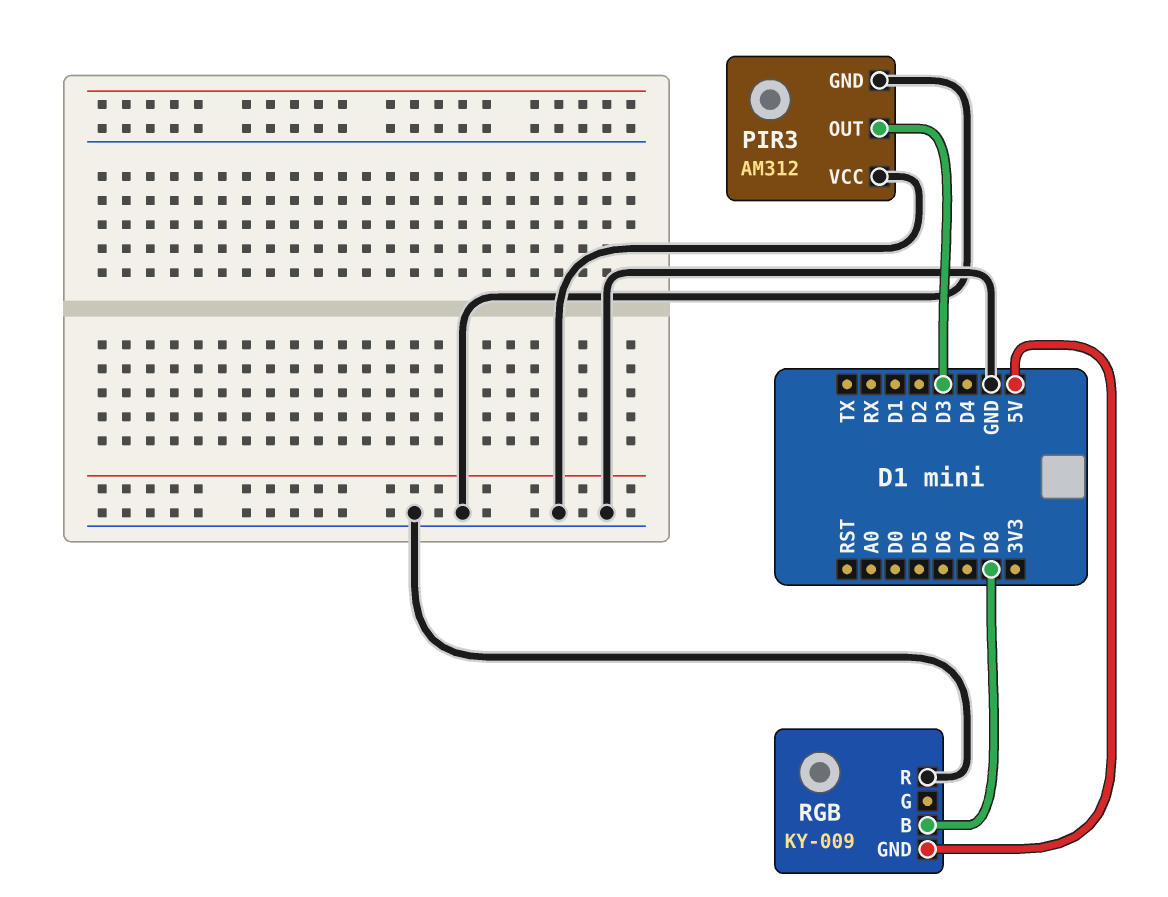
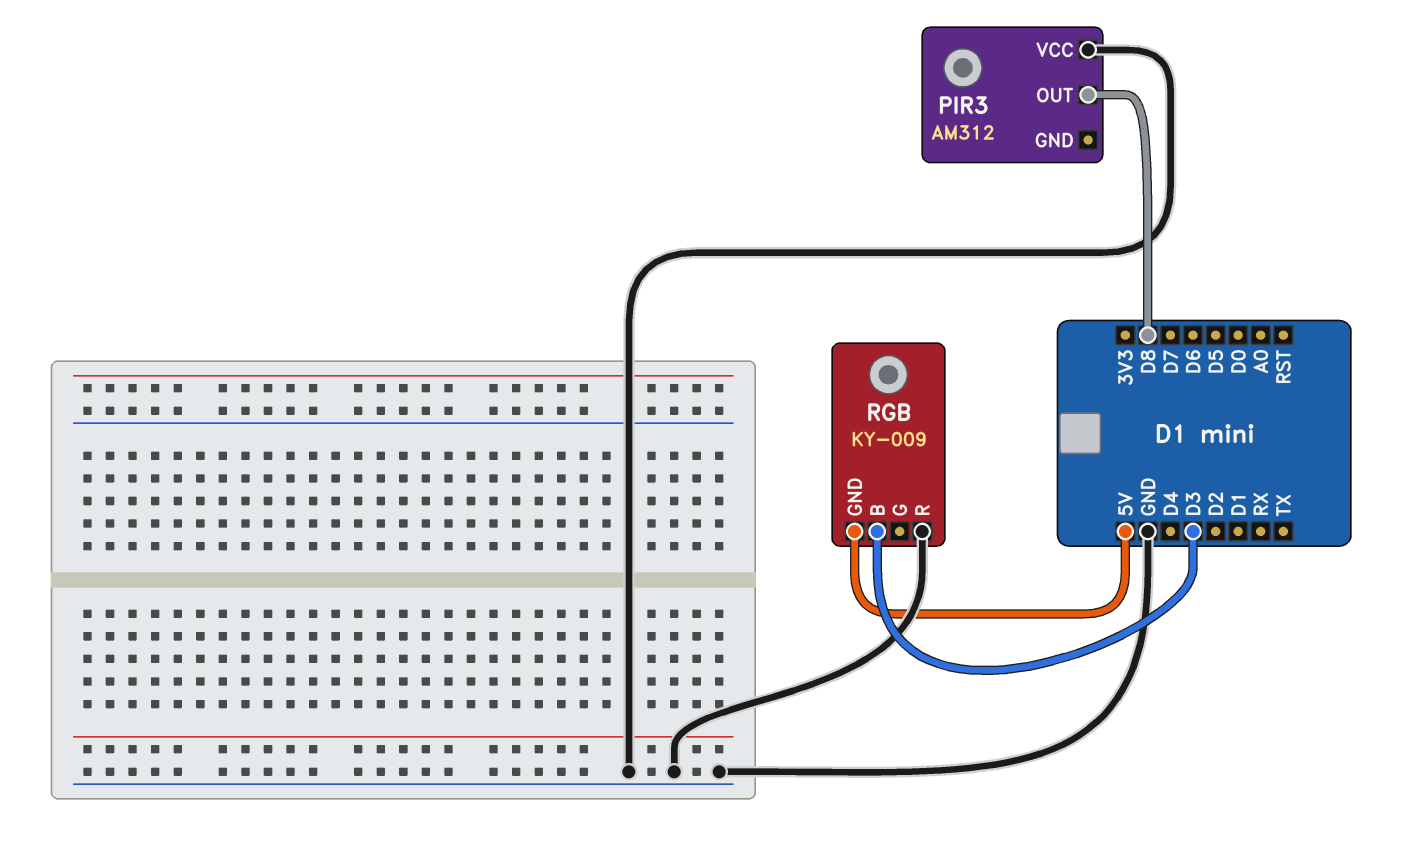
PIR3 pin GND: GND -> none
PIR3 pin OUT: D3 -> D8
RGB pin B: D8 -> D3

